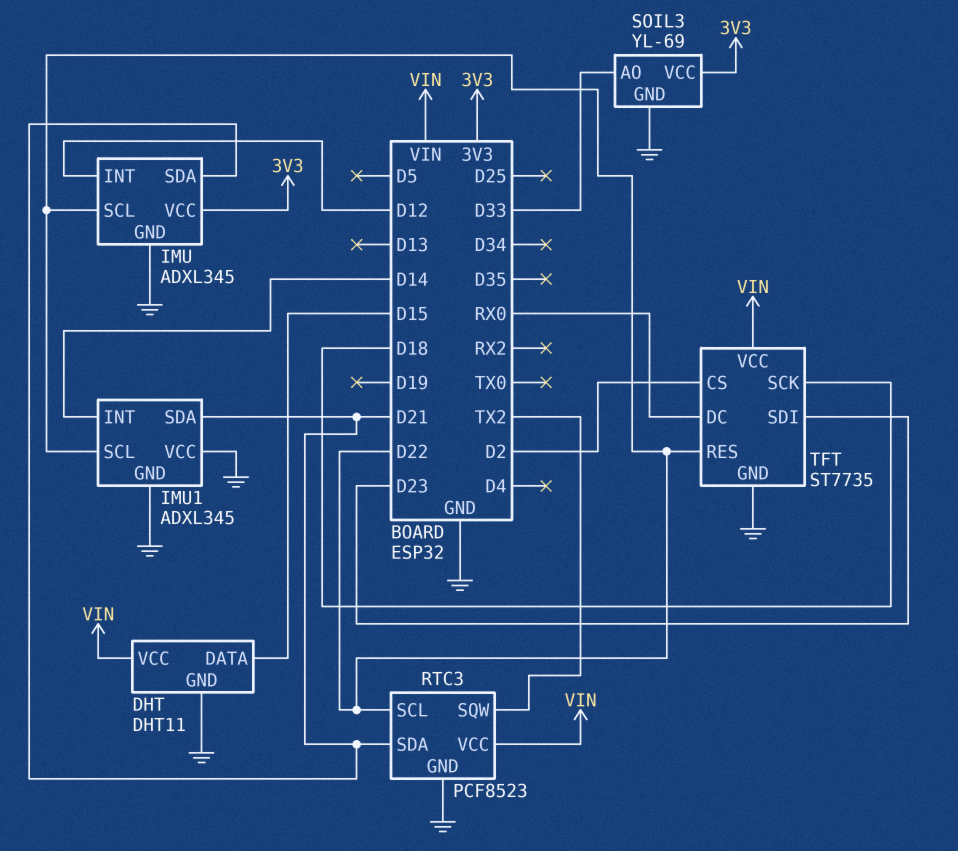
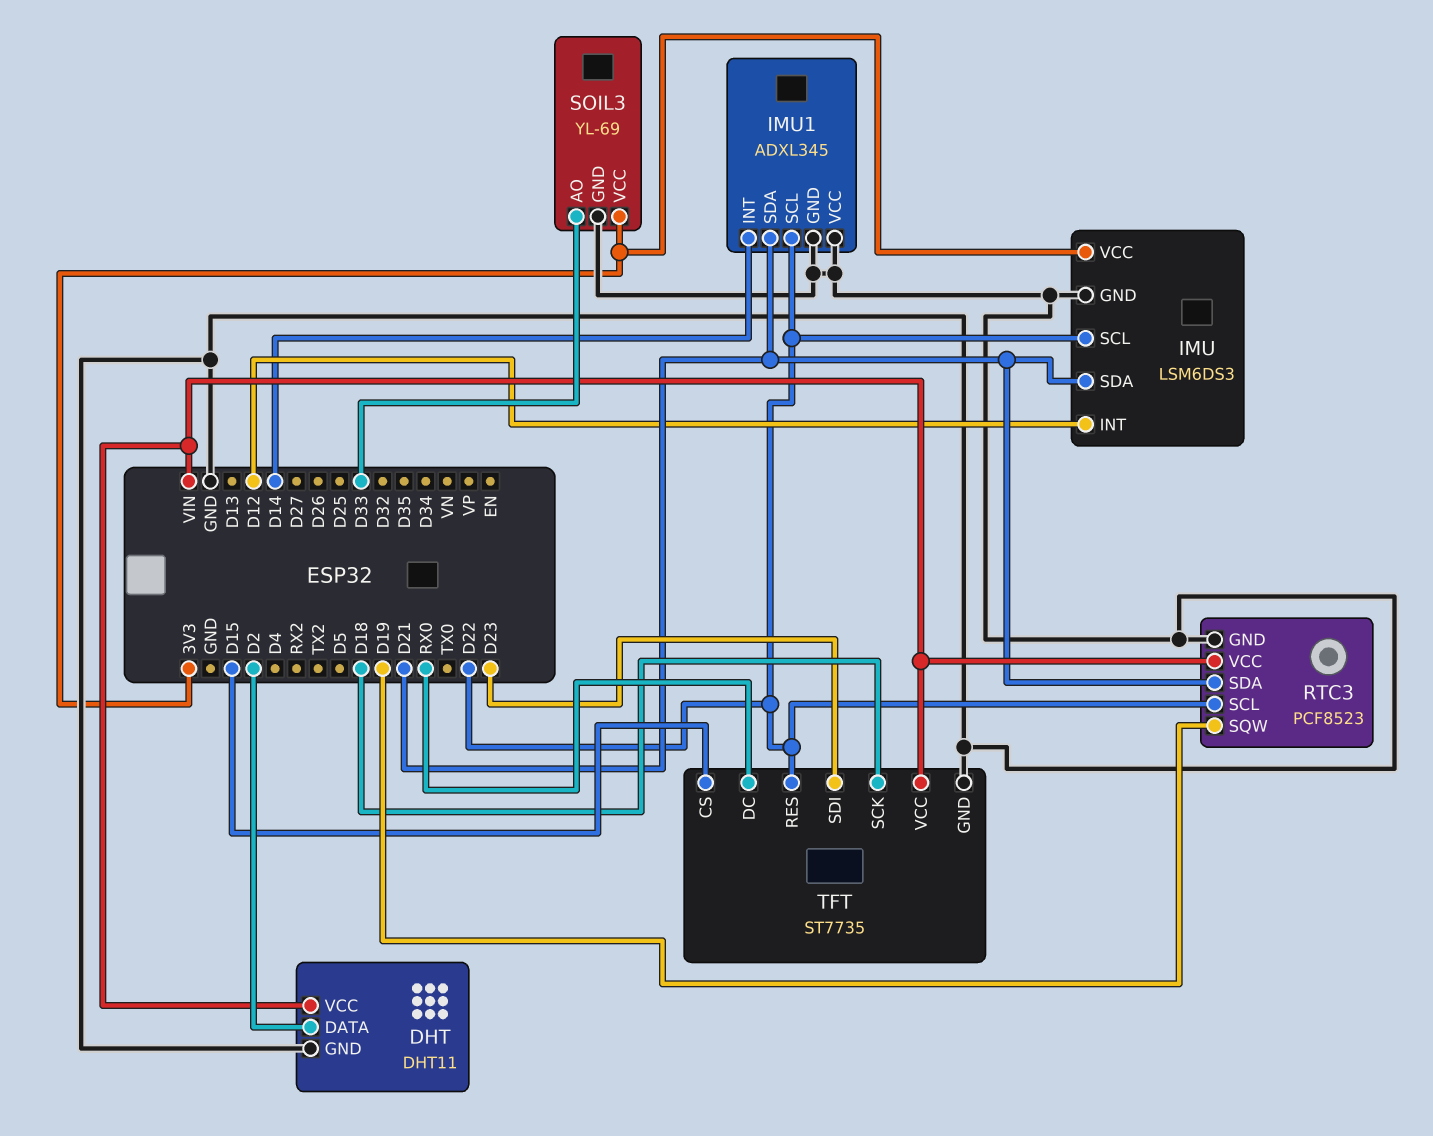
DHT pin DATA: D15 -> D2
IMU: ADXL345 -> LSM6DS3
RTC3 pin SQW: TX2 -> D19
TFT pin CS: D2 -> D15

